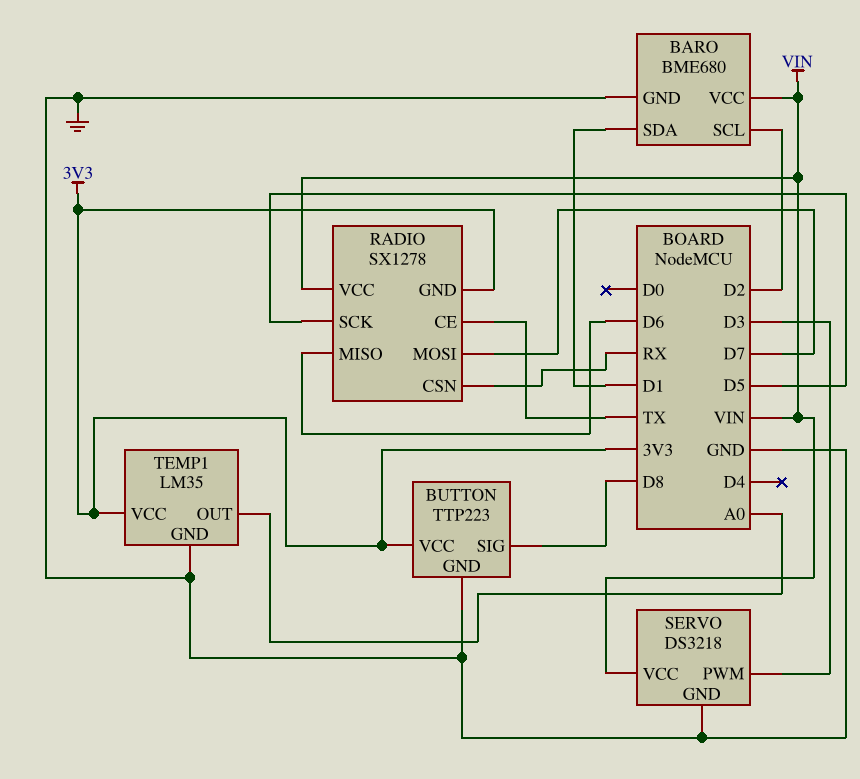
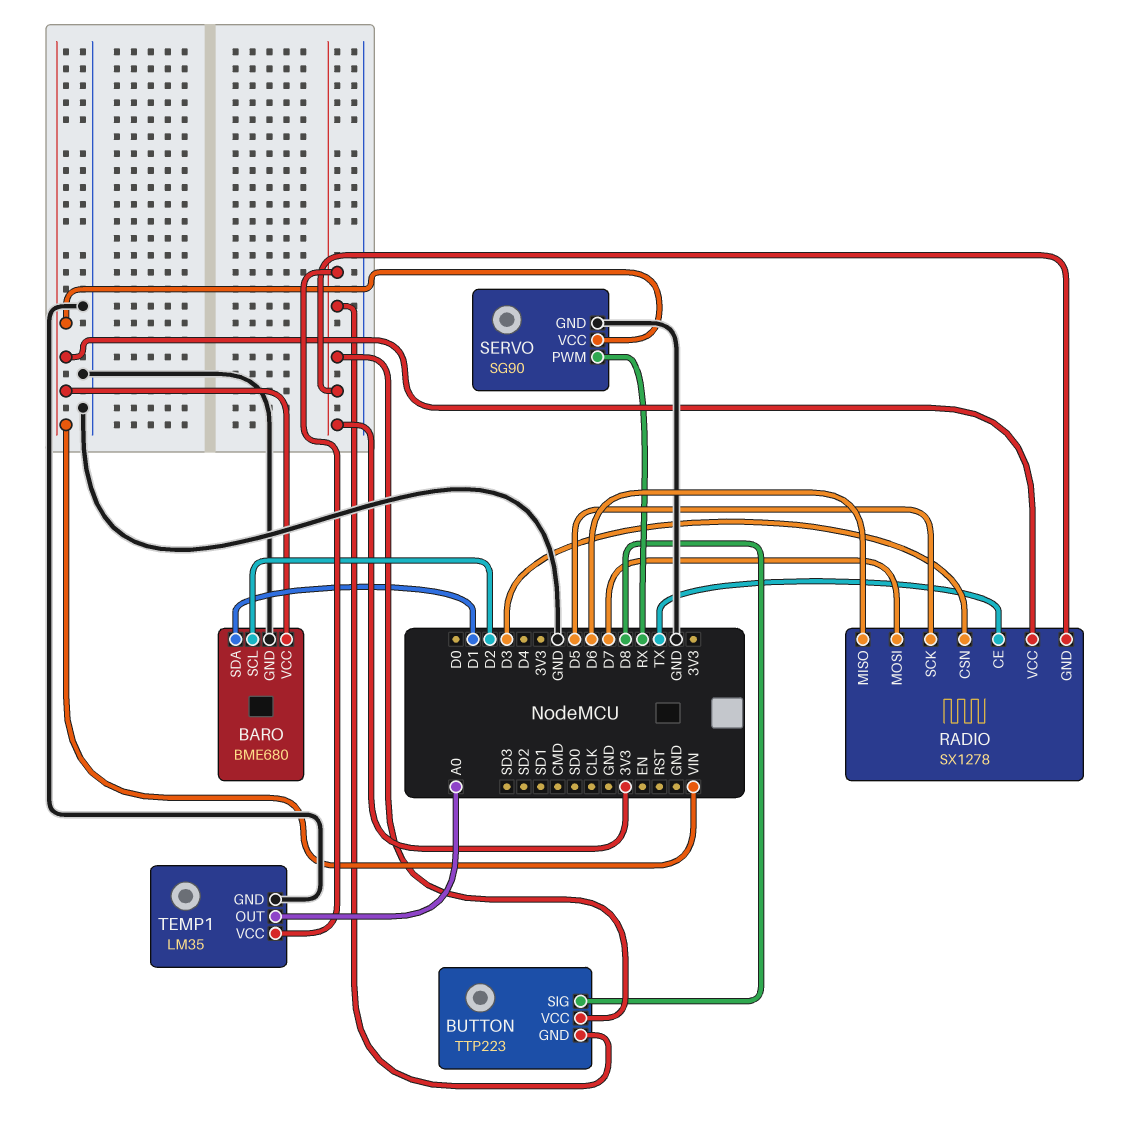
BUTTON pin GND: GND -> 3V3
RADIO pin CSN: RX -> D3
SERVO: DS3218 -> SG90
SERVO pin PWM: D3 -> RX

